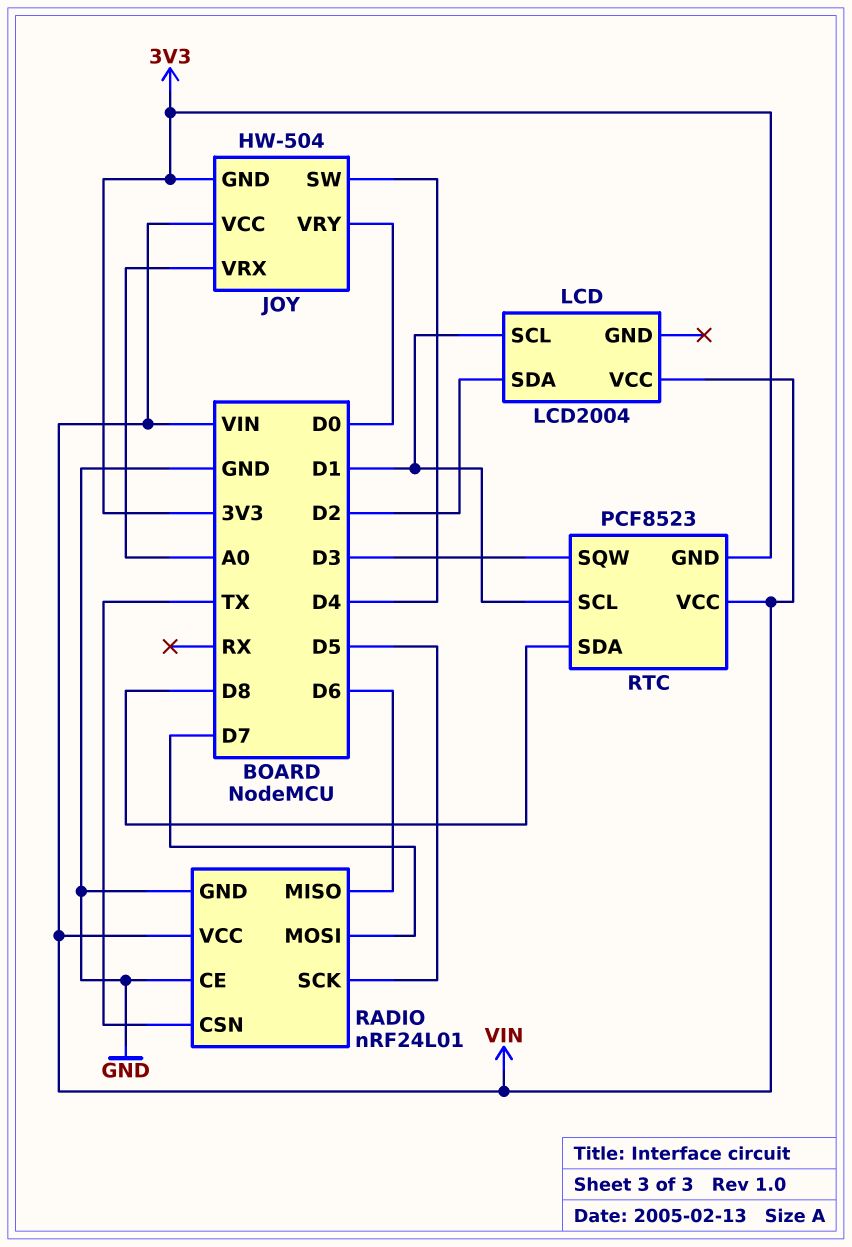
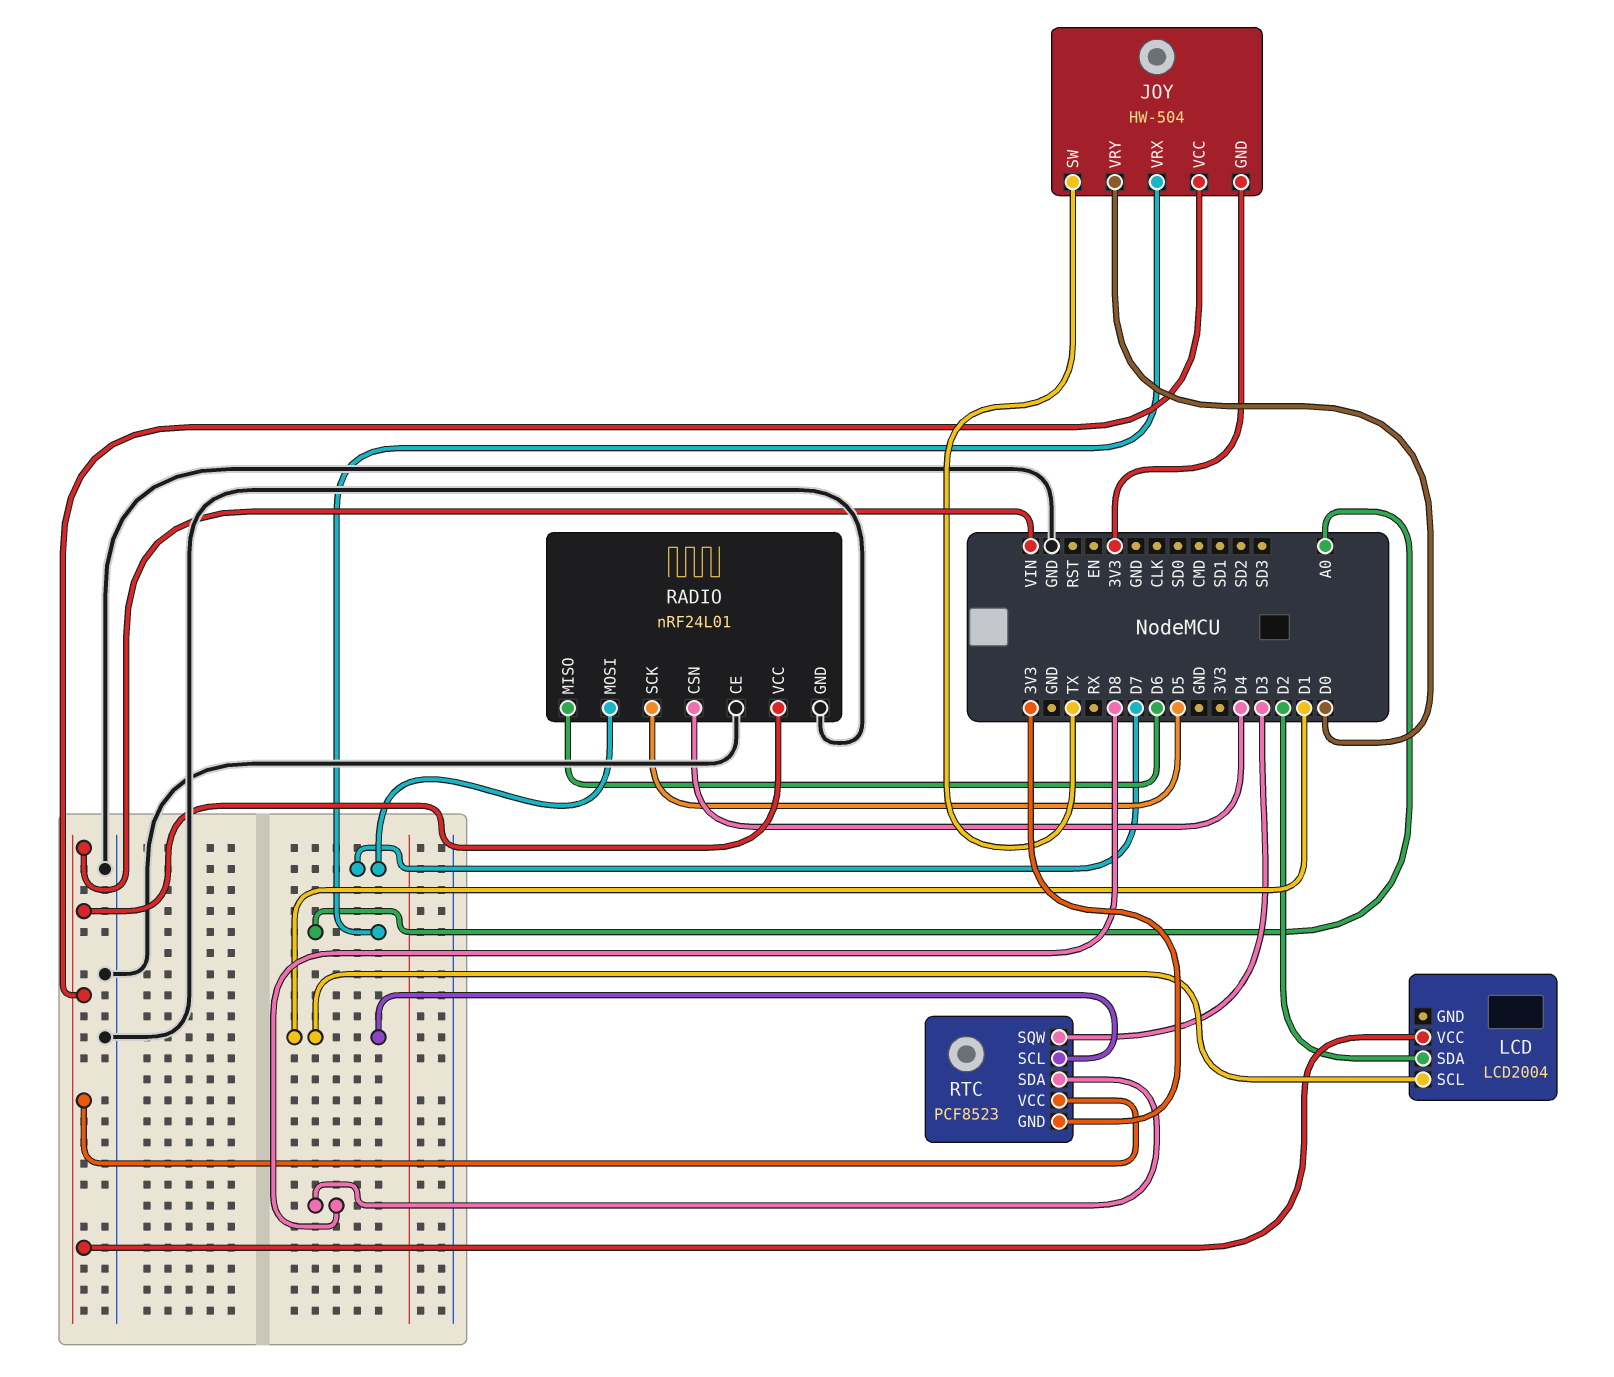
JOY pin SW: D4 -> TX
RADIO pin CSN: TX -> D4

